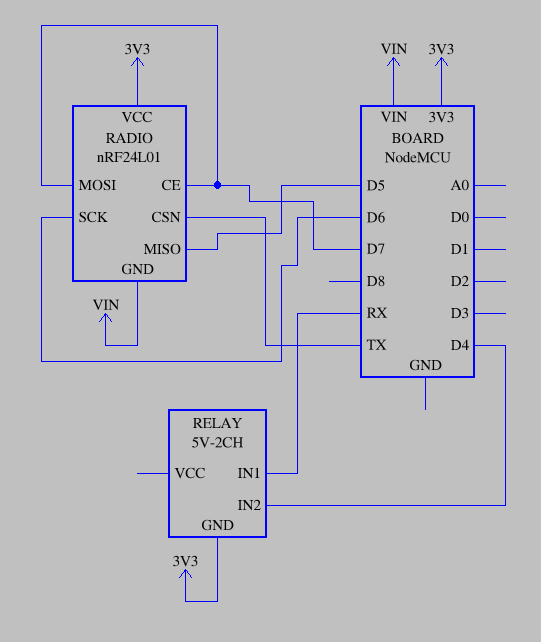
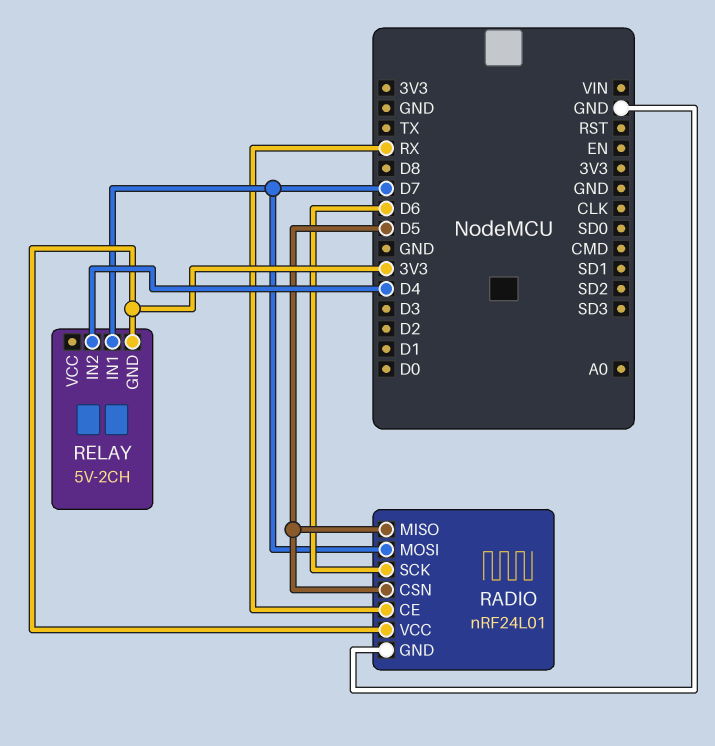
RADIO pin CE: D7 -> RX
RADIO pin CSN: TX -> D5
RADIO pin GND: VIN -> GND
RELAY pin IN1: RX -> D7

